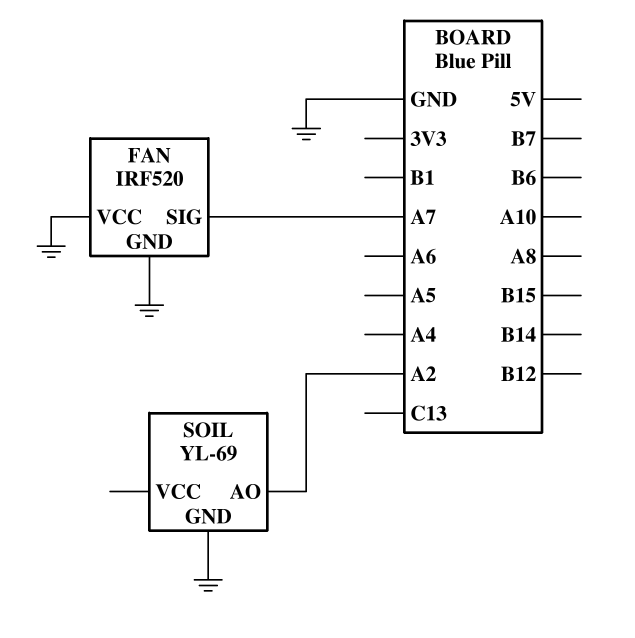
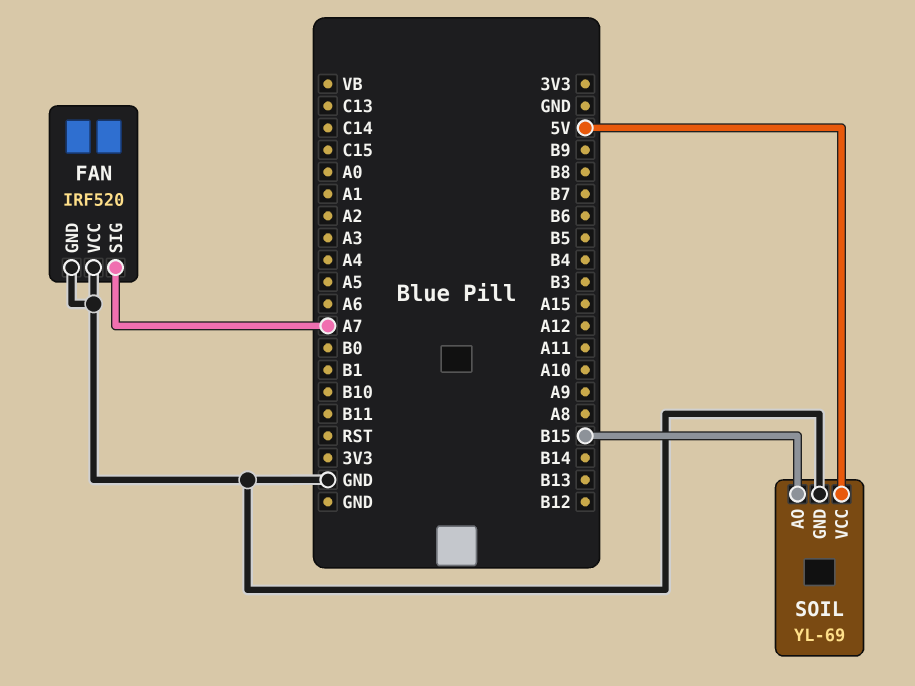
SOIL pin AO: A2 -> B15
SOIL pin VCC: none -> 5V

